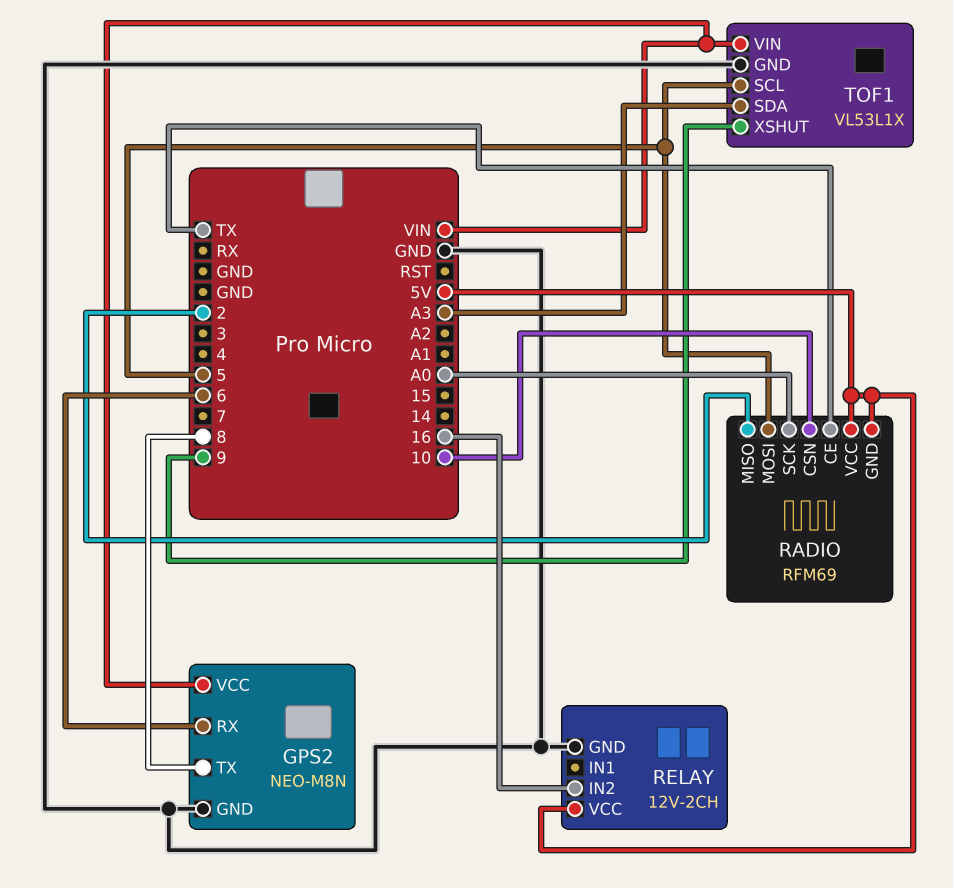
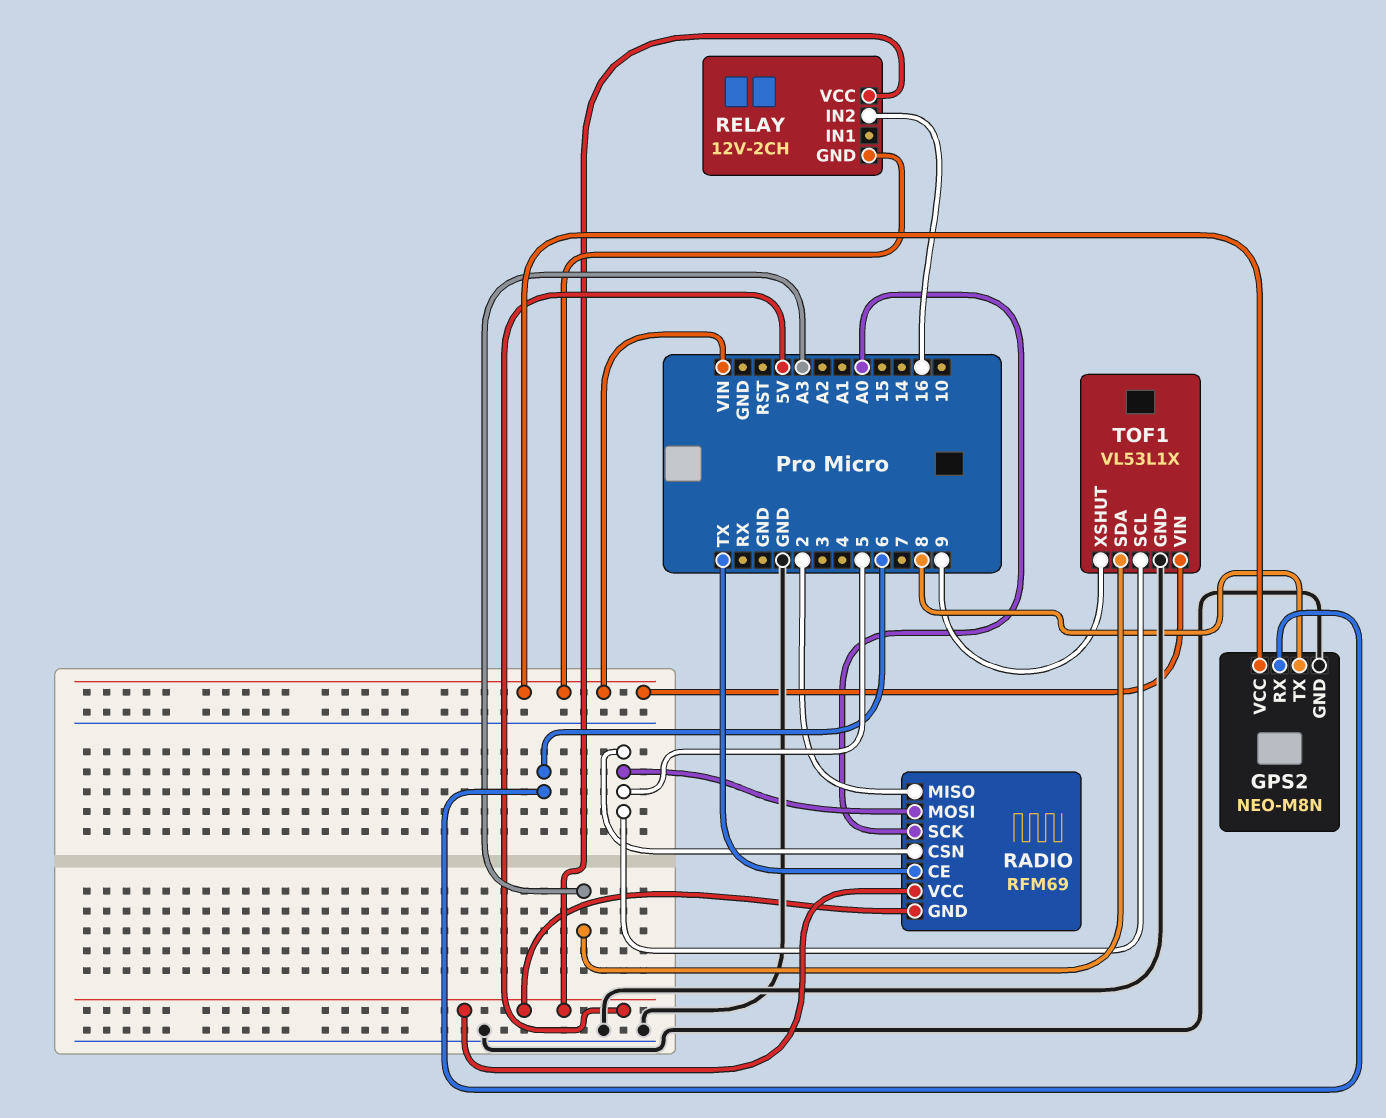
RADIO pin CSN: 10 -> 5
RELAY pin GND: GND -> VIN

